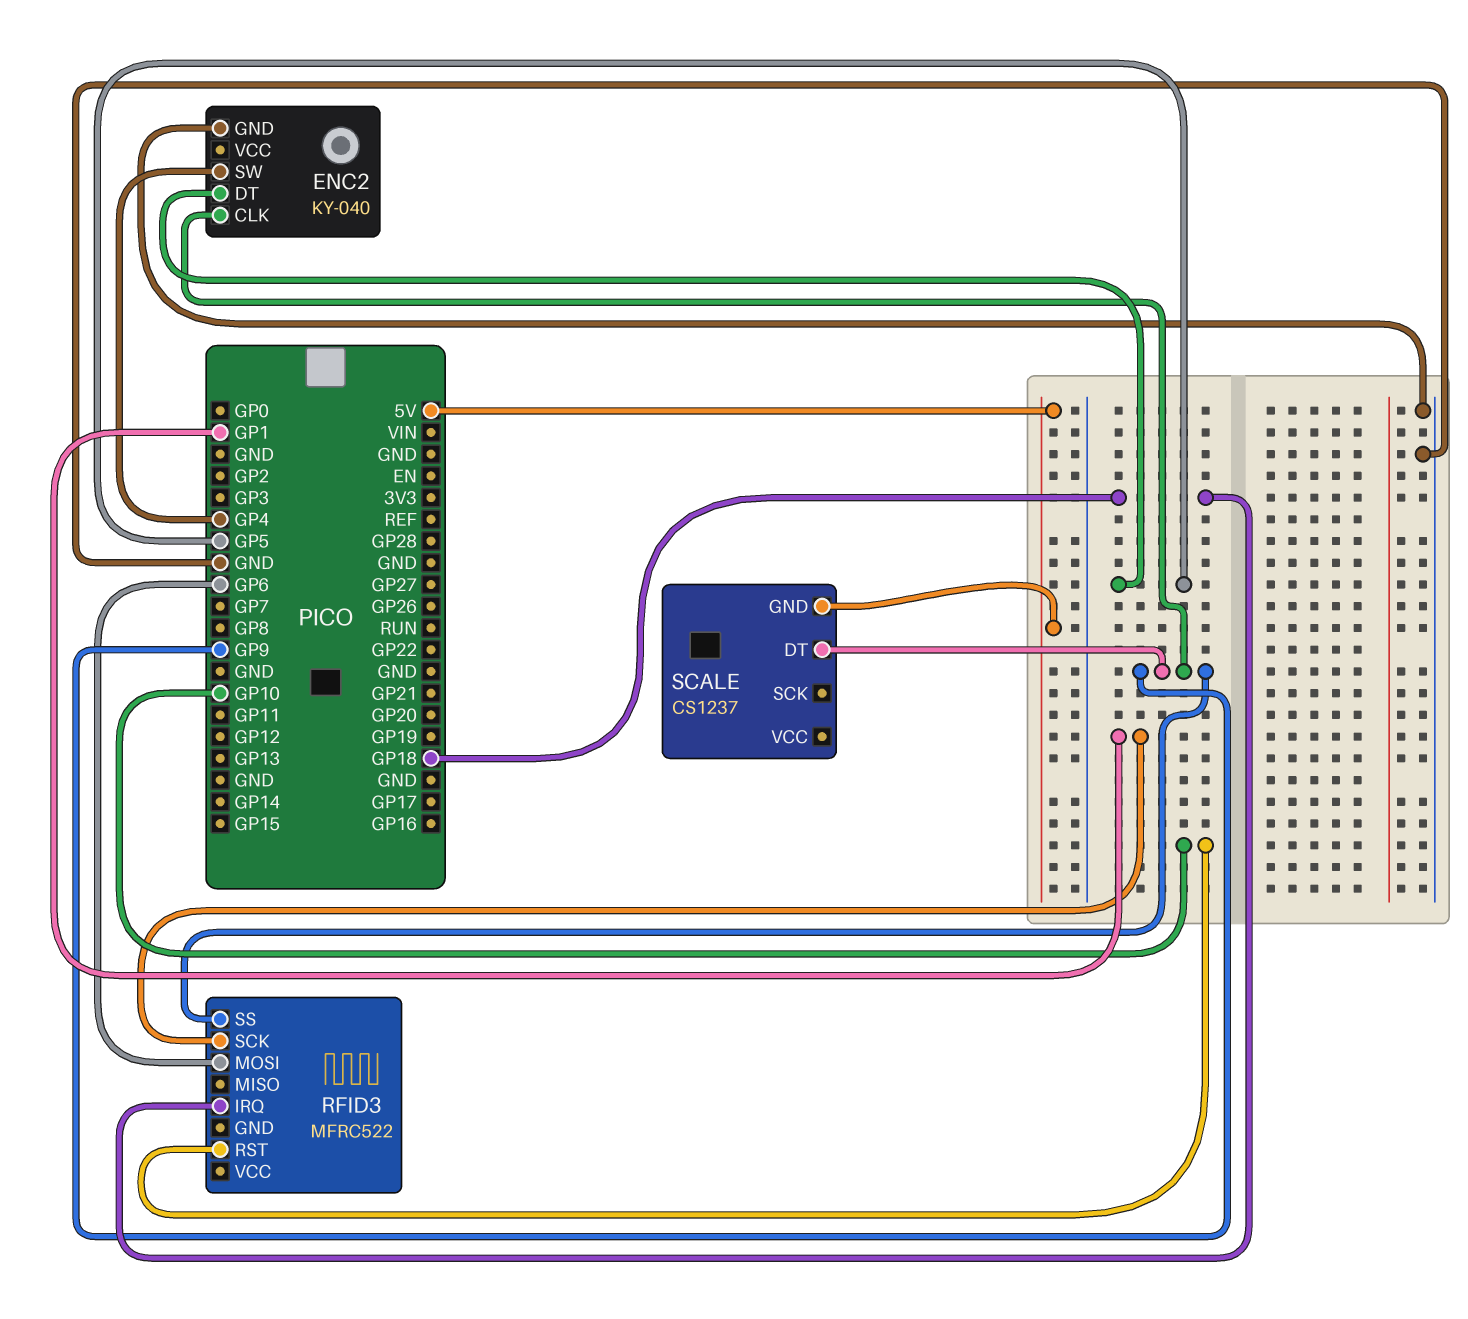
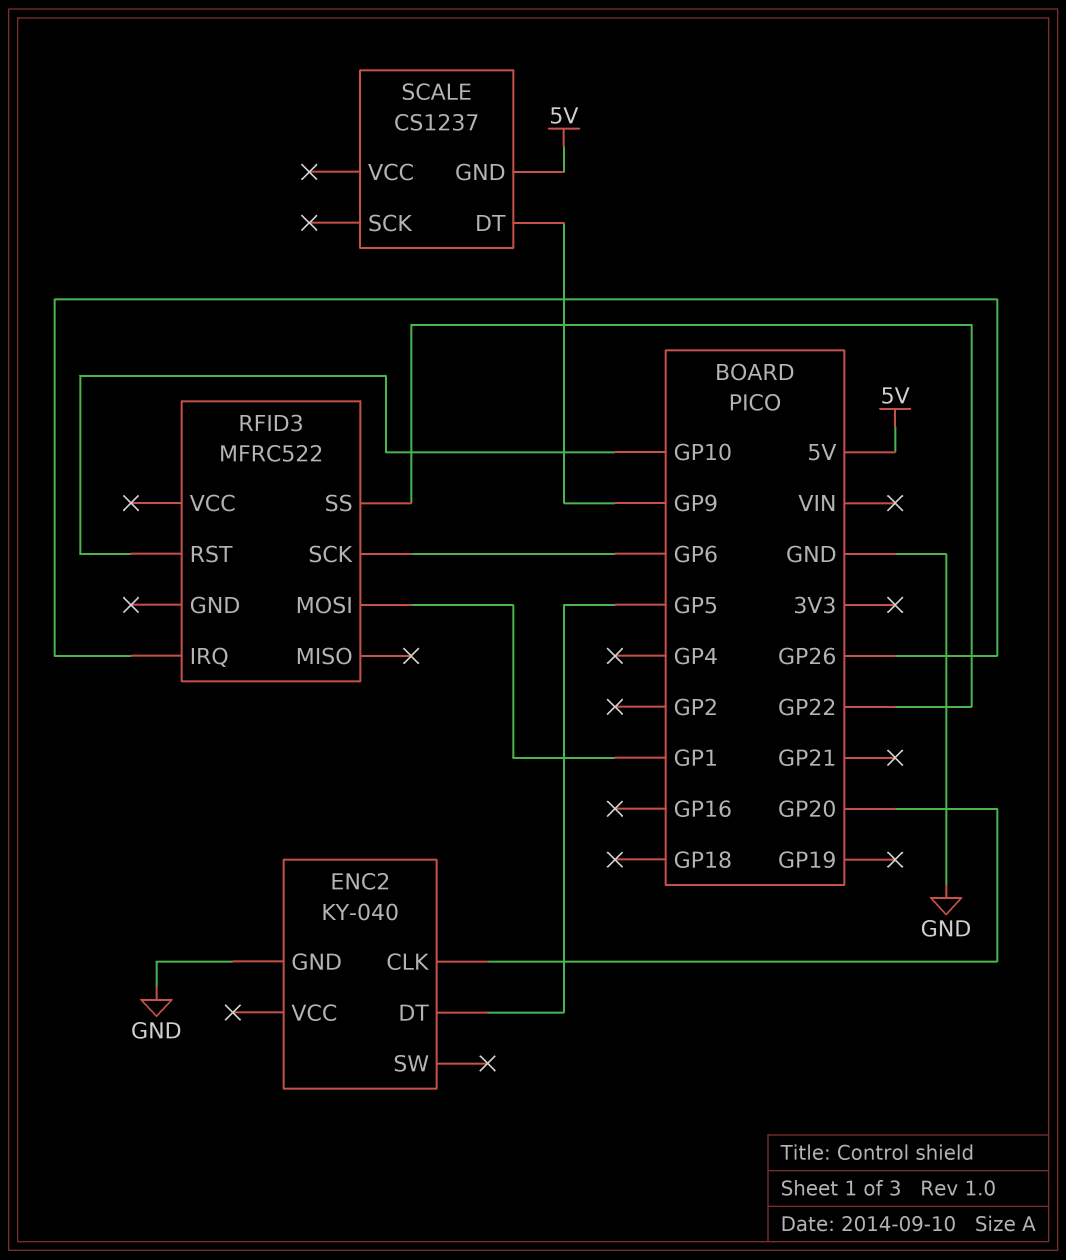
ENC2 pin CLK: GP9 -> GP20
ENC2 pin SW: GP4 -> none
RFID3 pin IRQ: GP18 -> GP26
RFID3 pin MOSI: GP6 -> GP1
RFID3 pin SCK: GP1 -> GP6
RFID3 pin SS: GP9 -> GP22

